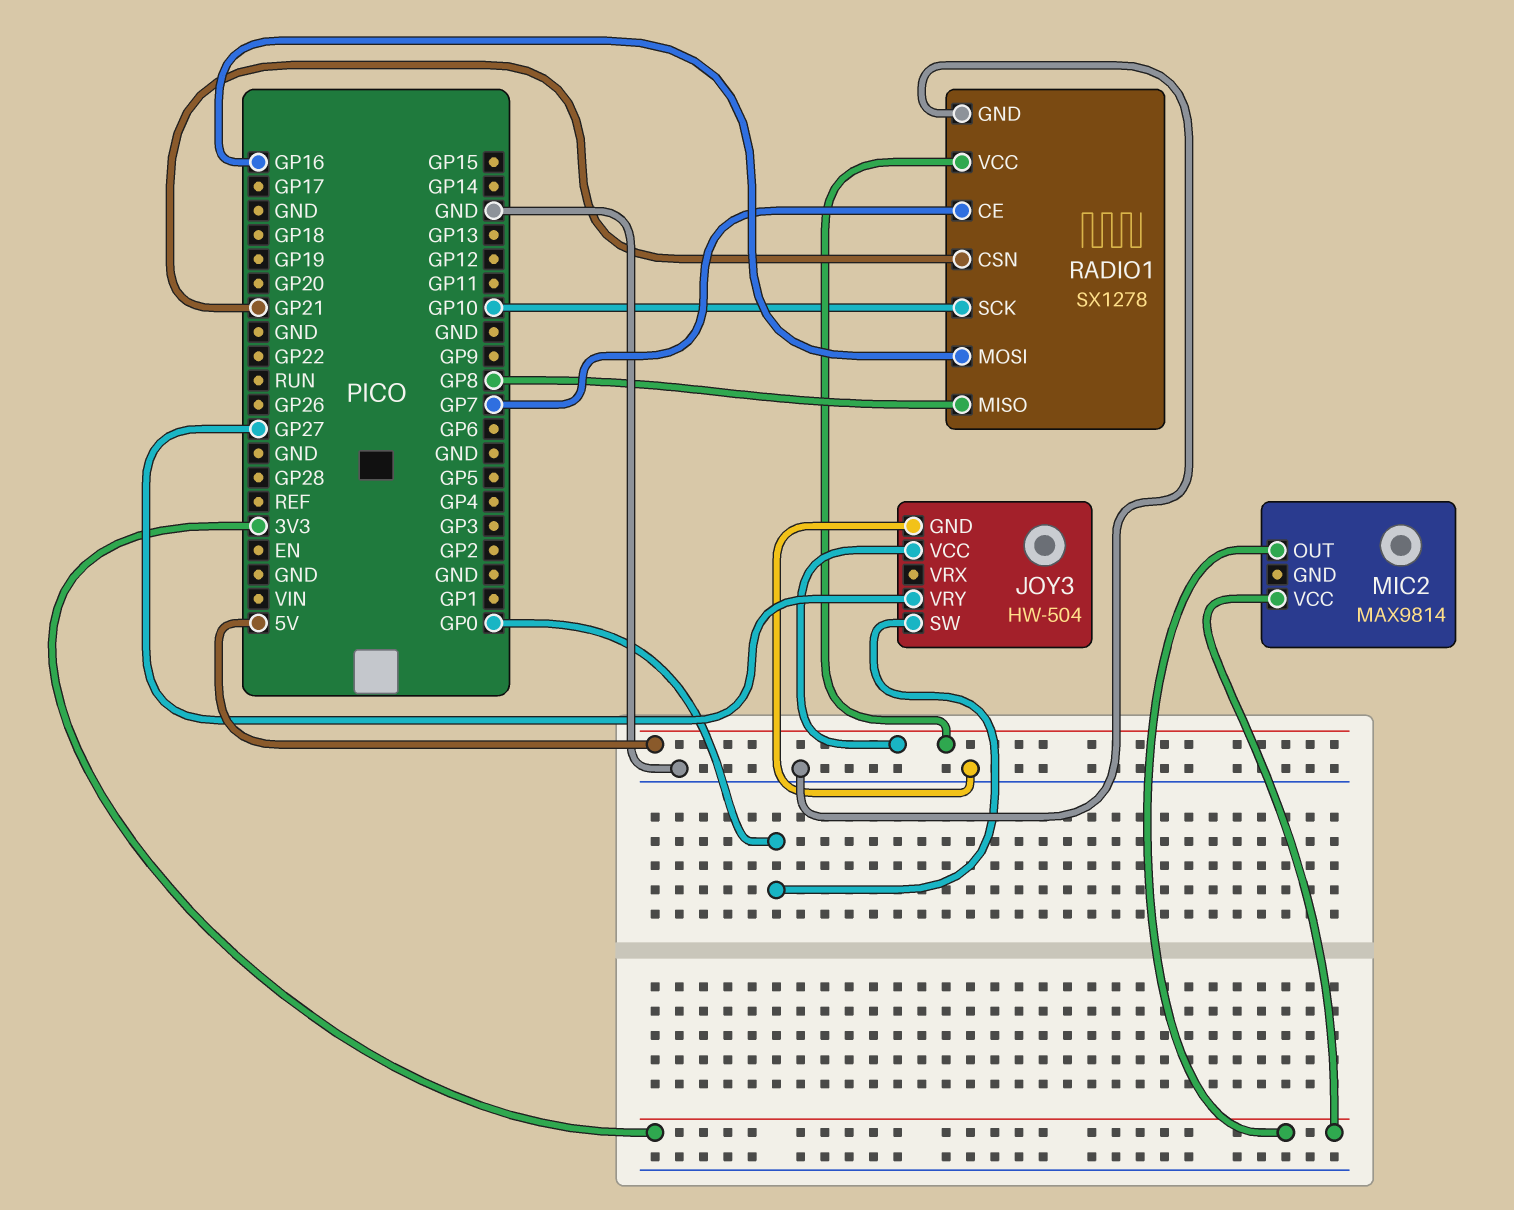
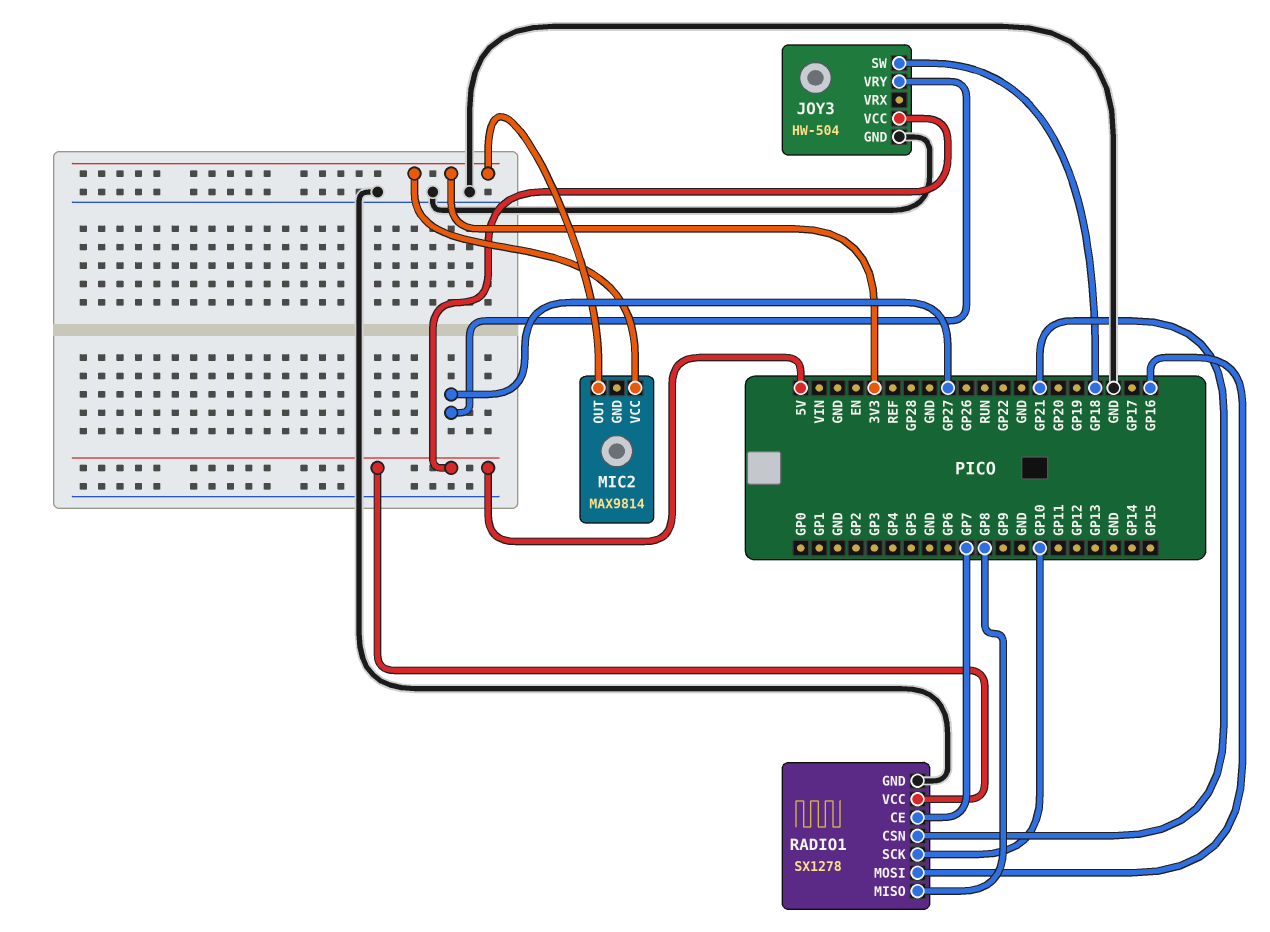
JOY3 pin SW: GP0 -> GP18

